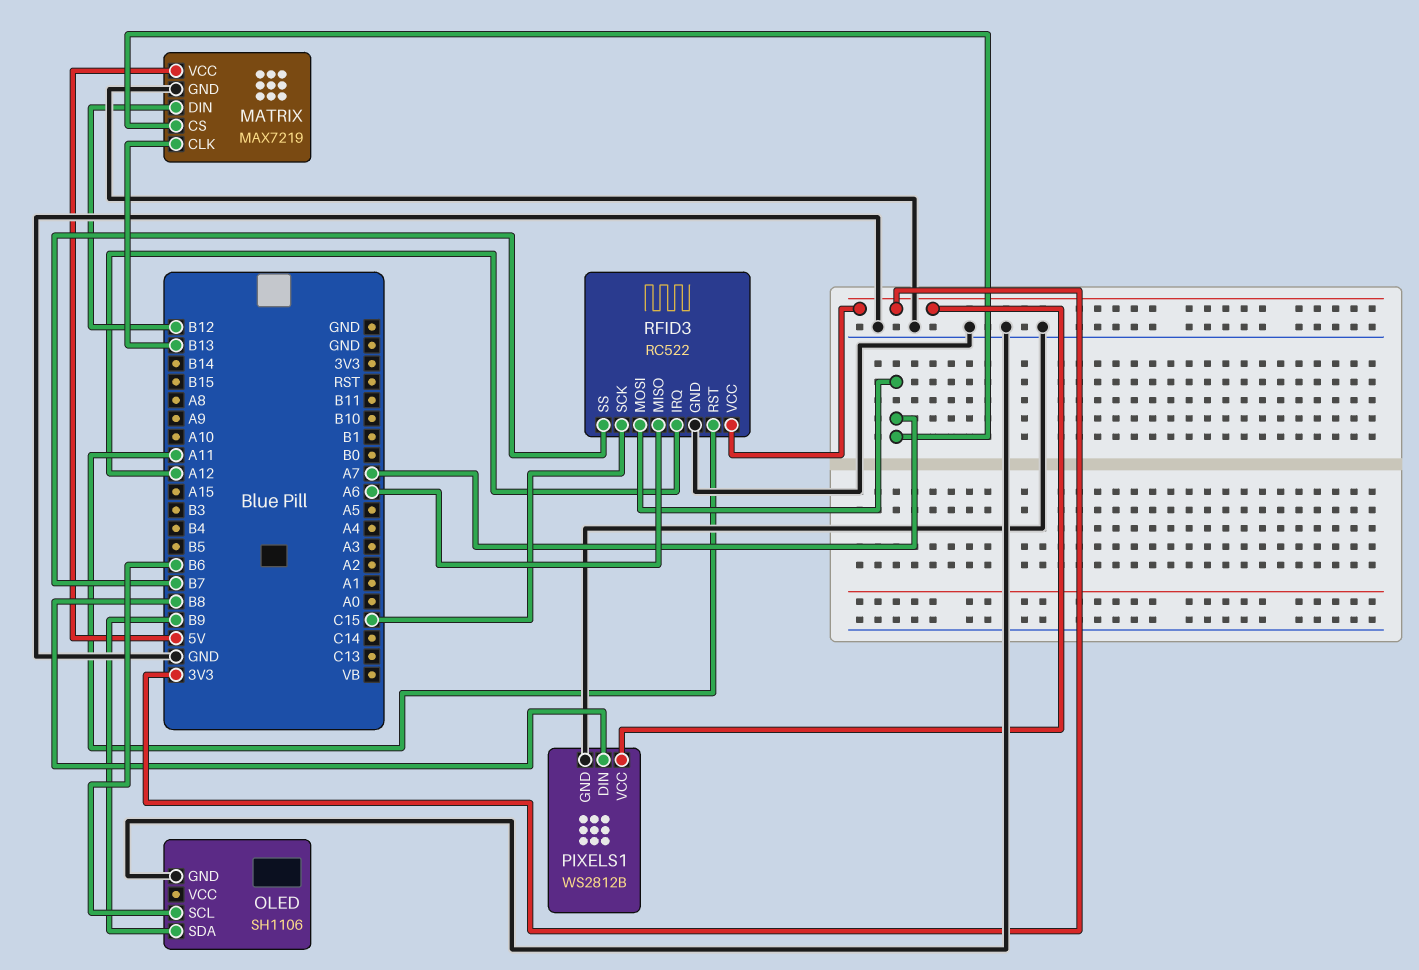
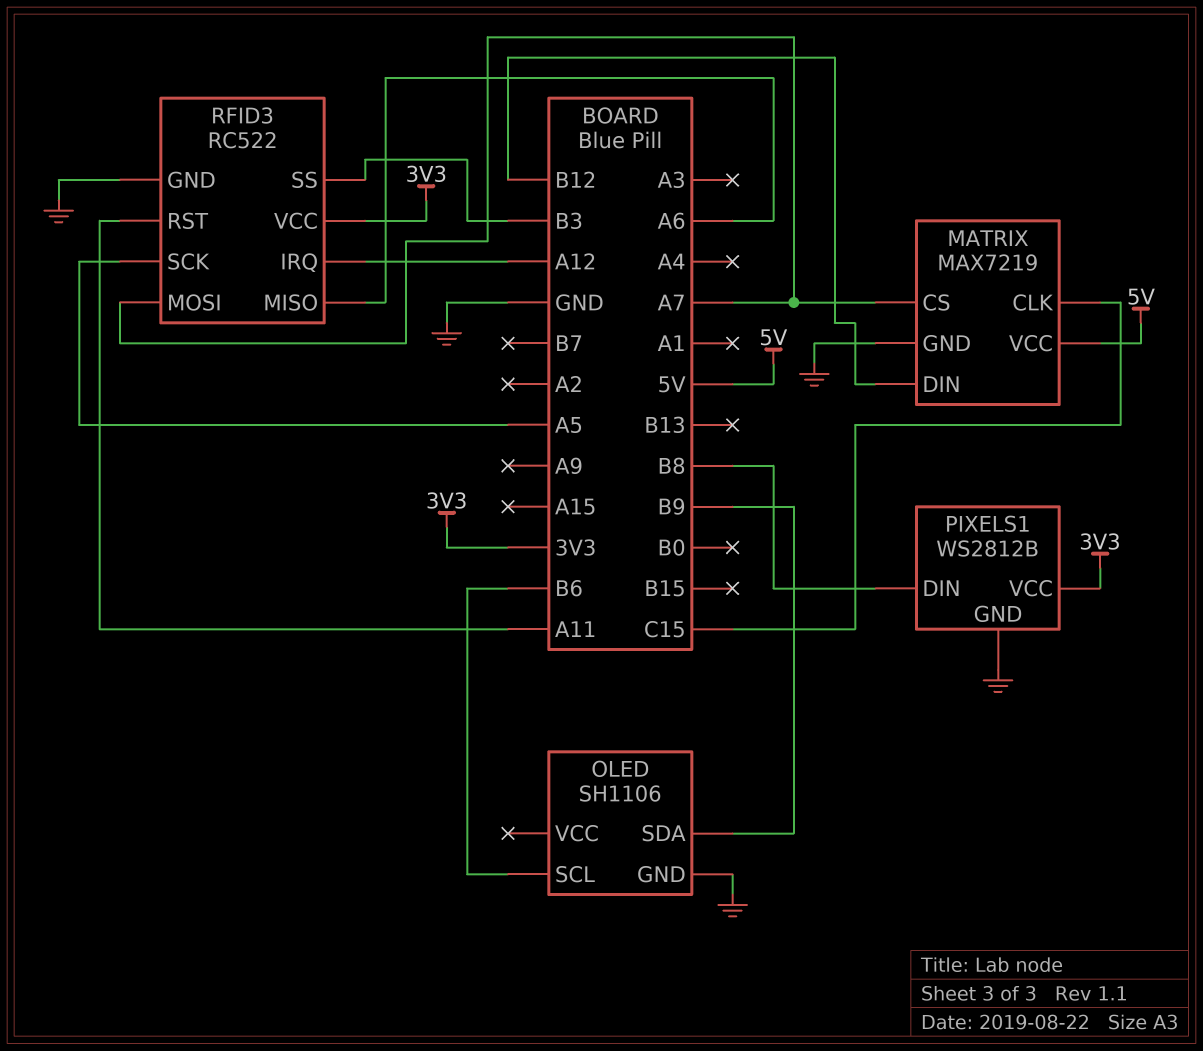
MATRIX pin CLK: B13 -> C15
RFID3 pin SCK: C15 -> A5
RFID3 pin SS: B7 -> B3

